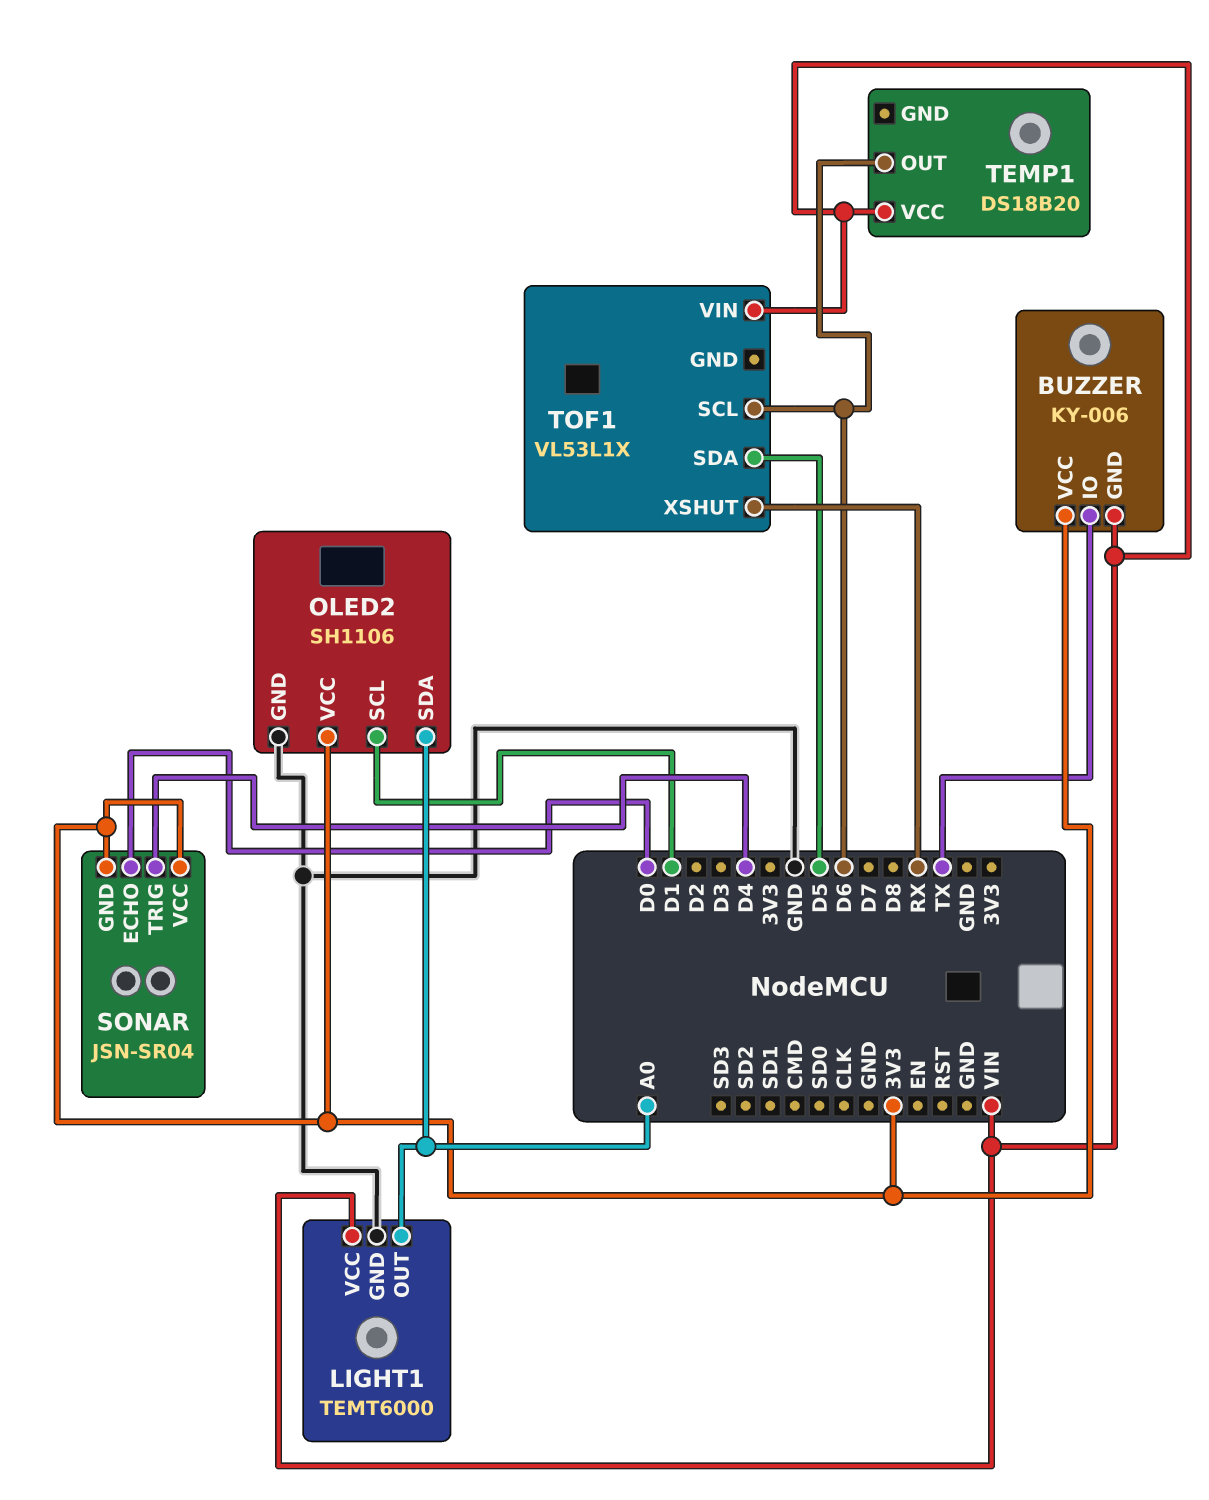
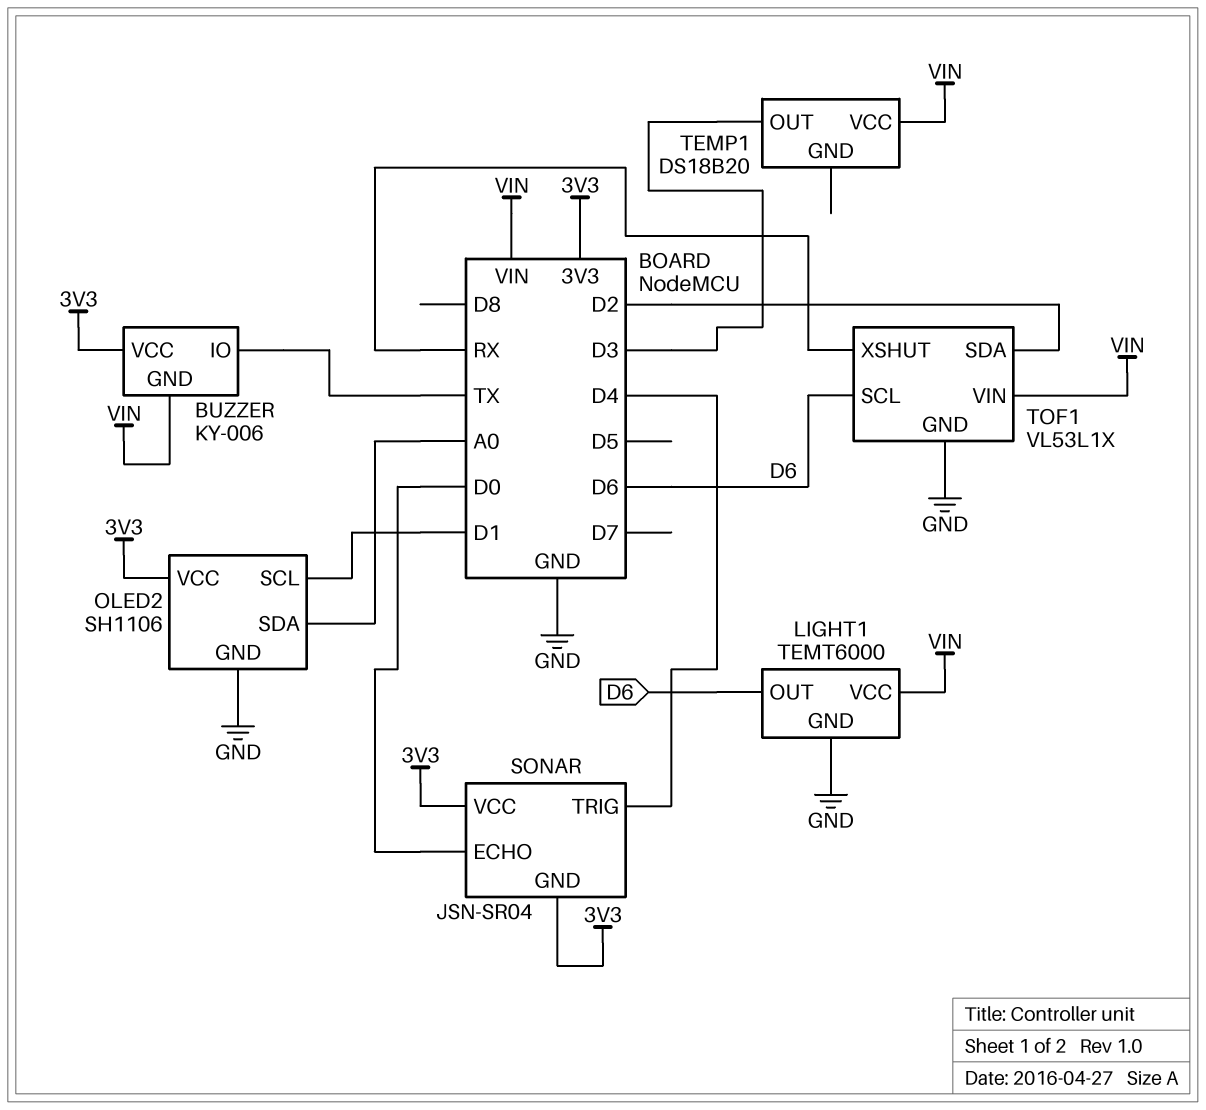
LIGHT1 pin OUT: A0 -> D6
TEMP1 pin OUT: D6 -> D3
TOF1 pin GND: none -> GND
TOF1 pin SDA: D5 -> D2

